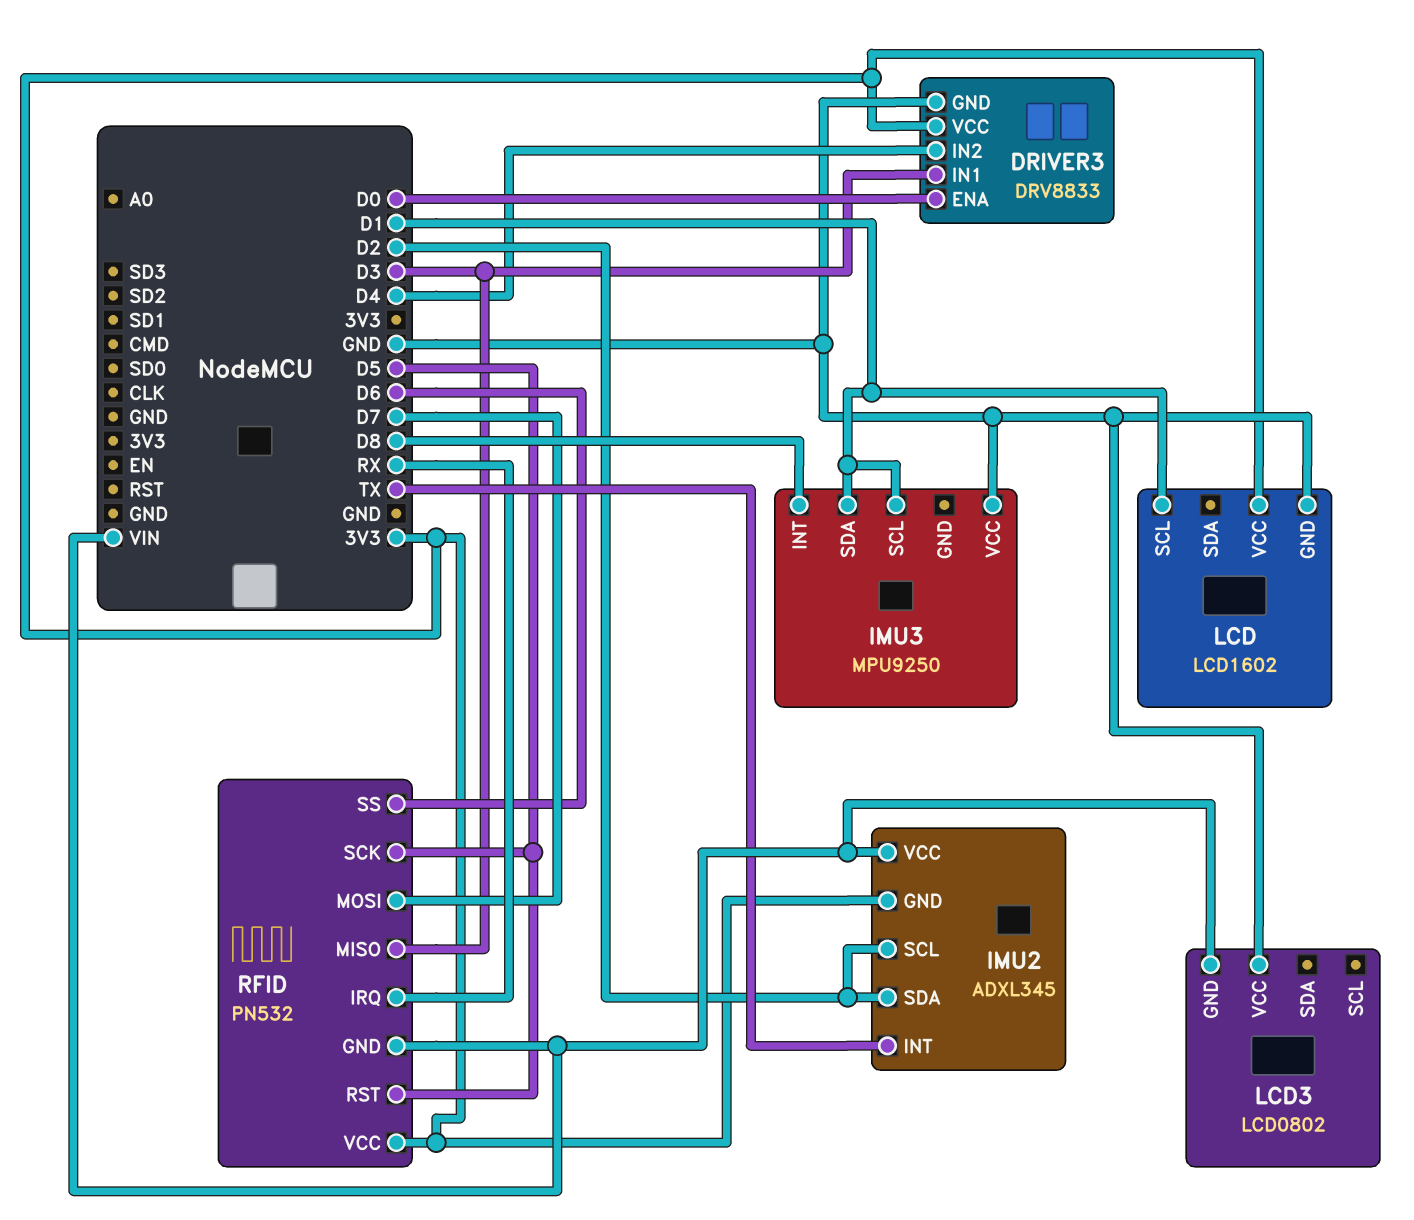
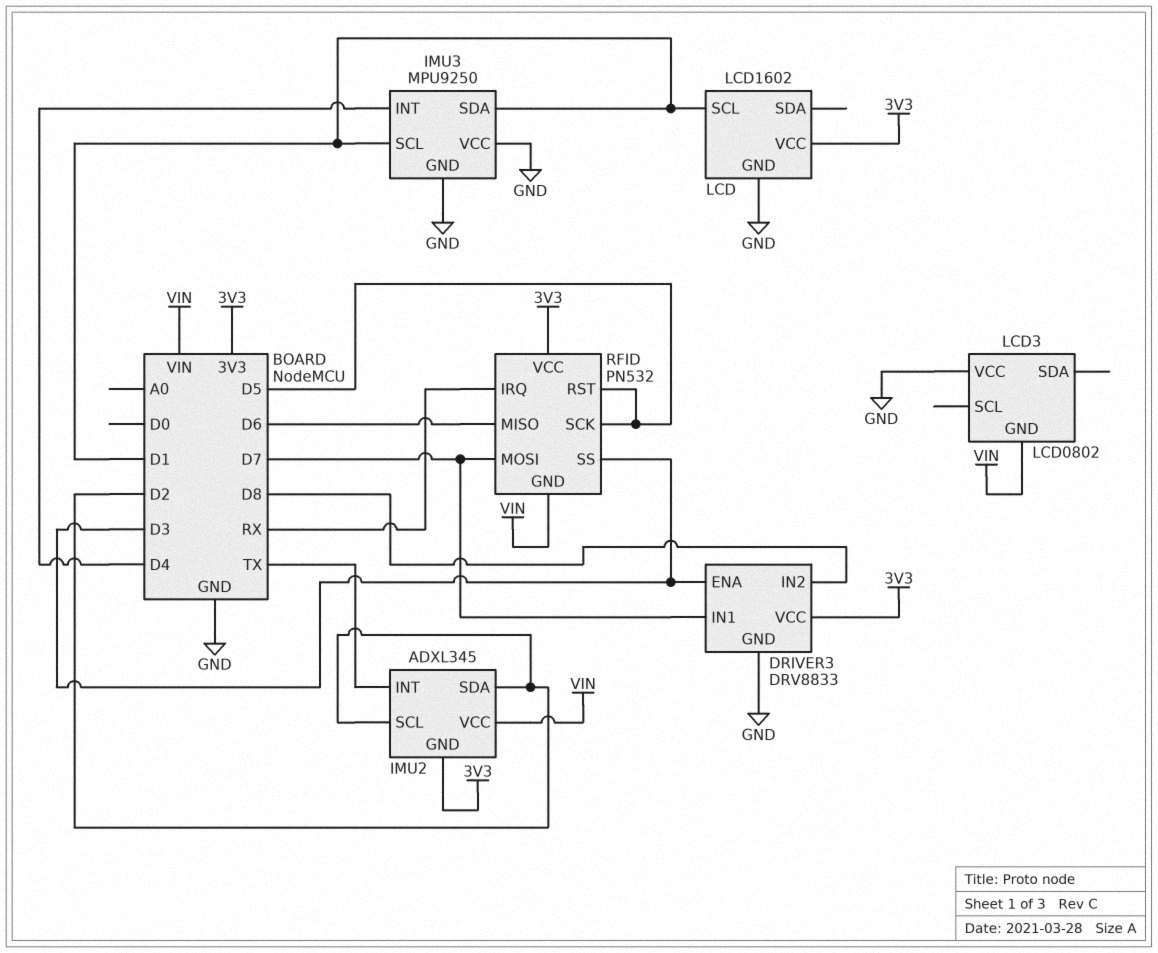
DRIVER3 pin ENA: D0 -> D3
DRIVER3 pin IN1: D3 -> D7
DRIVER3 pin IN2: D4 -> D8
IMU3 pin GND: none -> GND
IMU3 pin INT: D8 -> D4
RFID pin MISO: D3 -> D6
RFID pin SS: D6 -> D3

